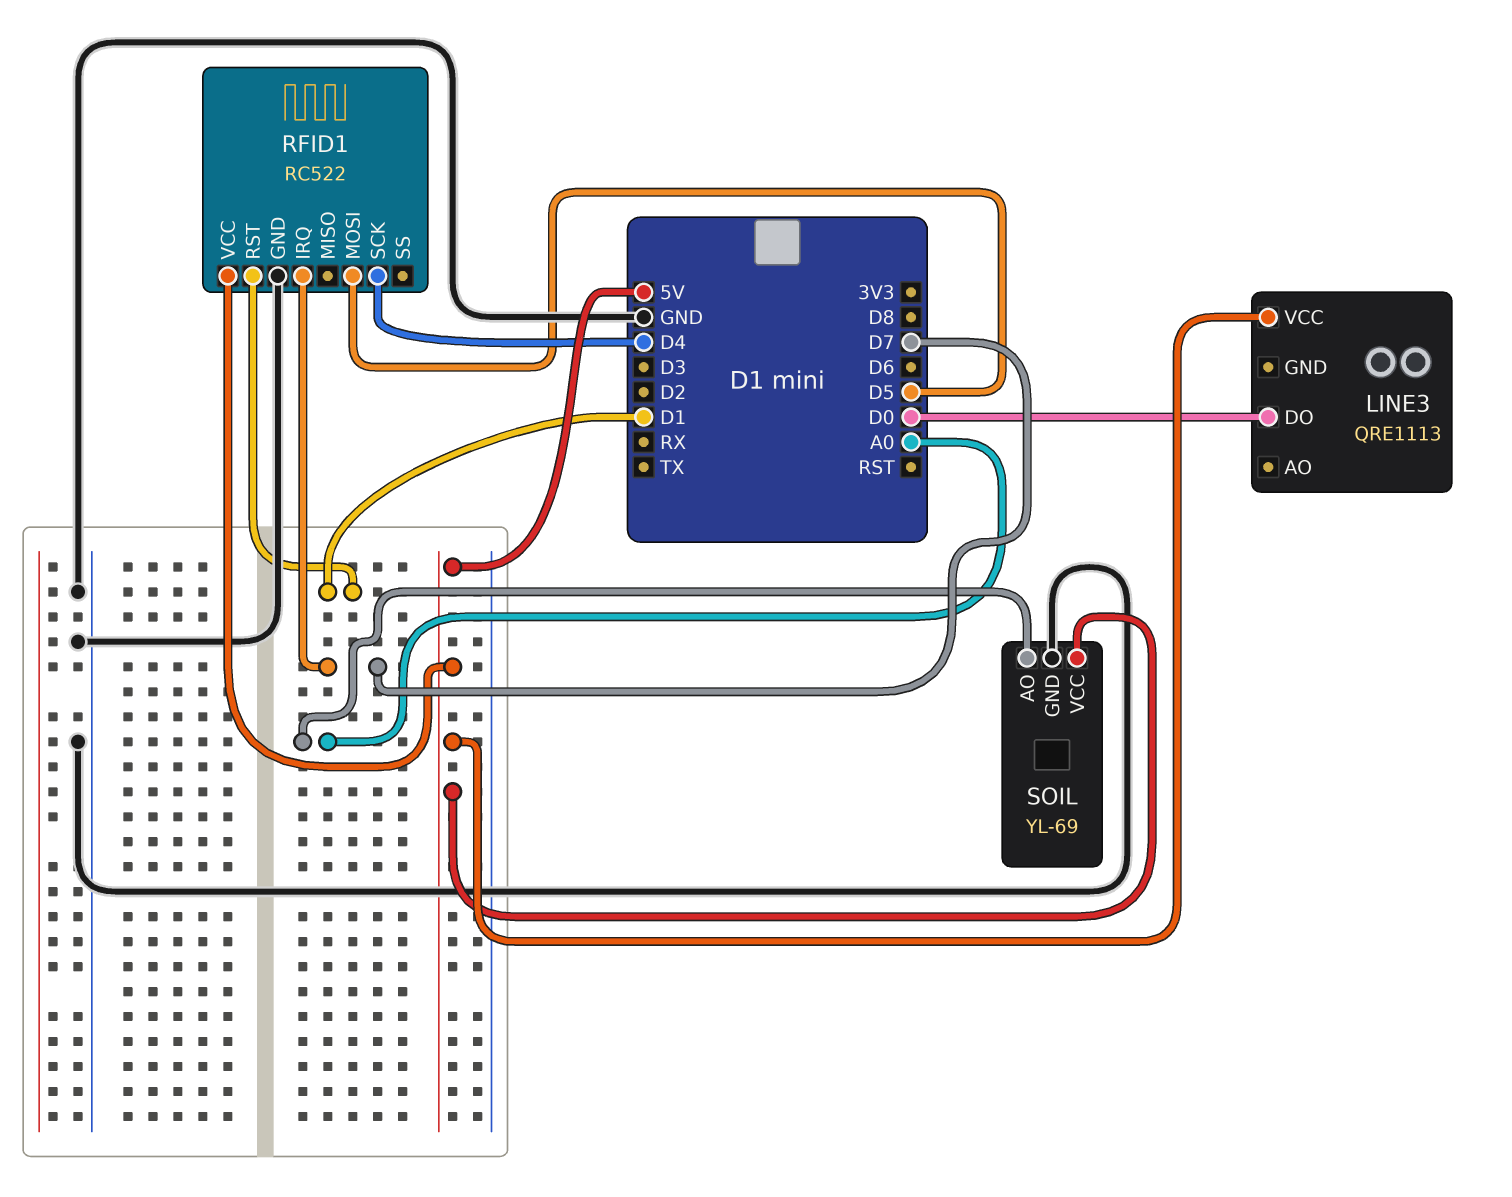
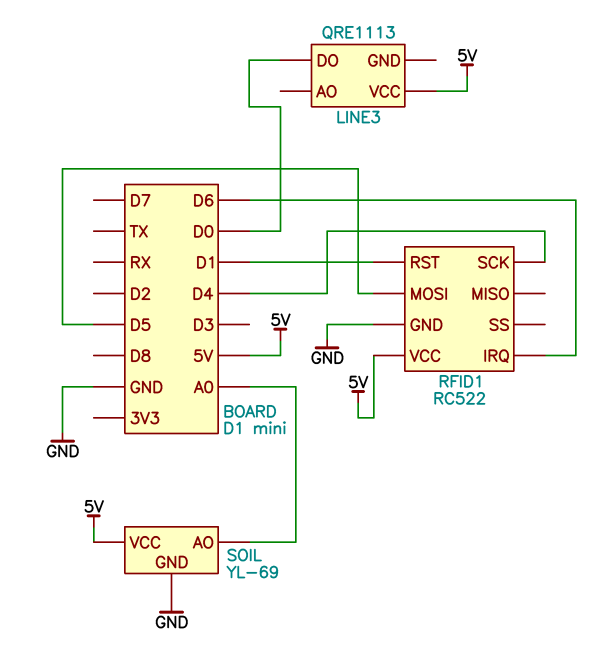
RFID1 pin IRQ: D7 -> D6

